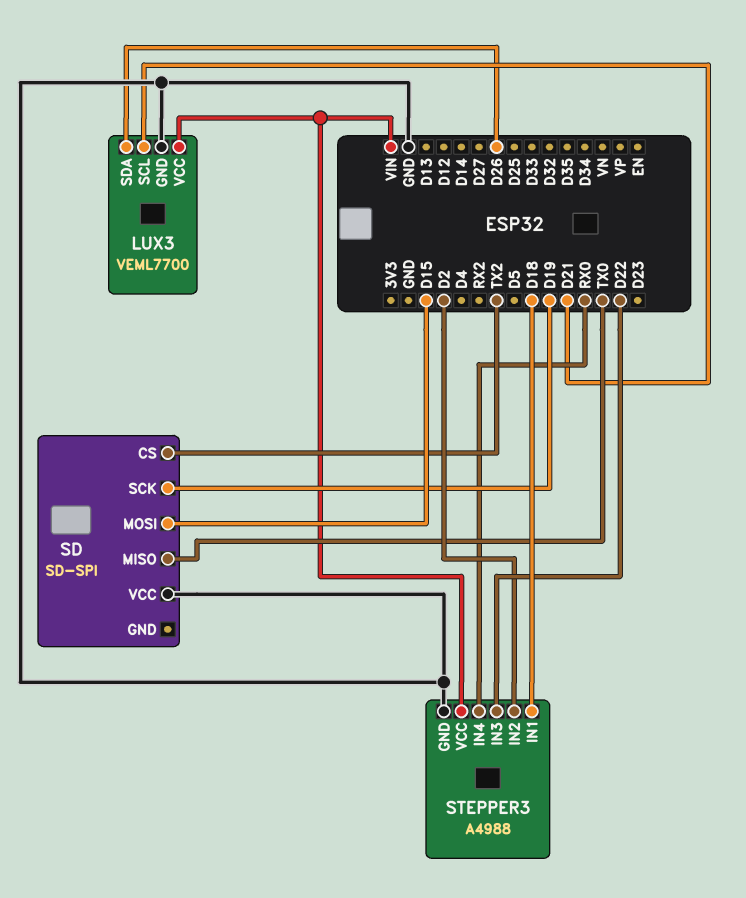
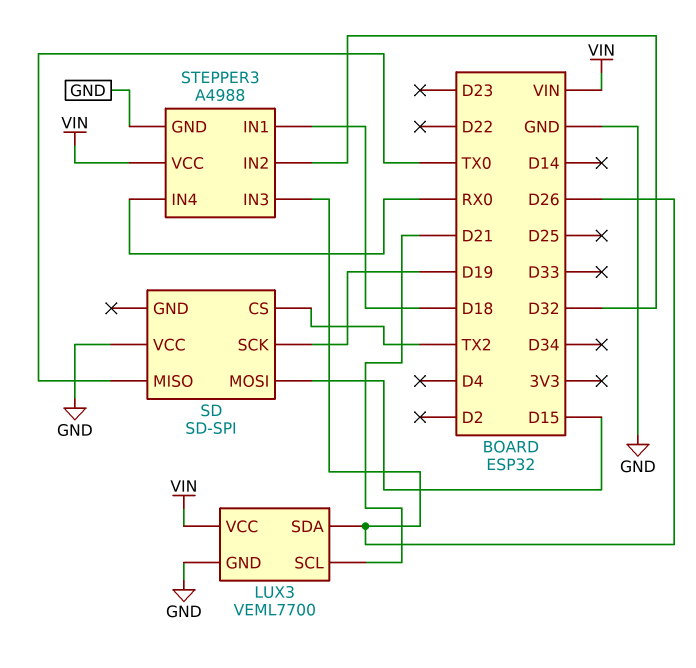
STEPPER3 pin IN2: D2 -> D32
STEPPER3 pin IN3: D22 -> D26

